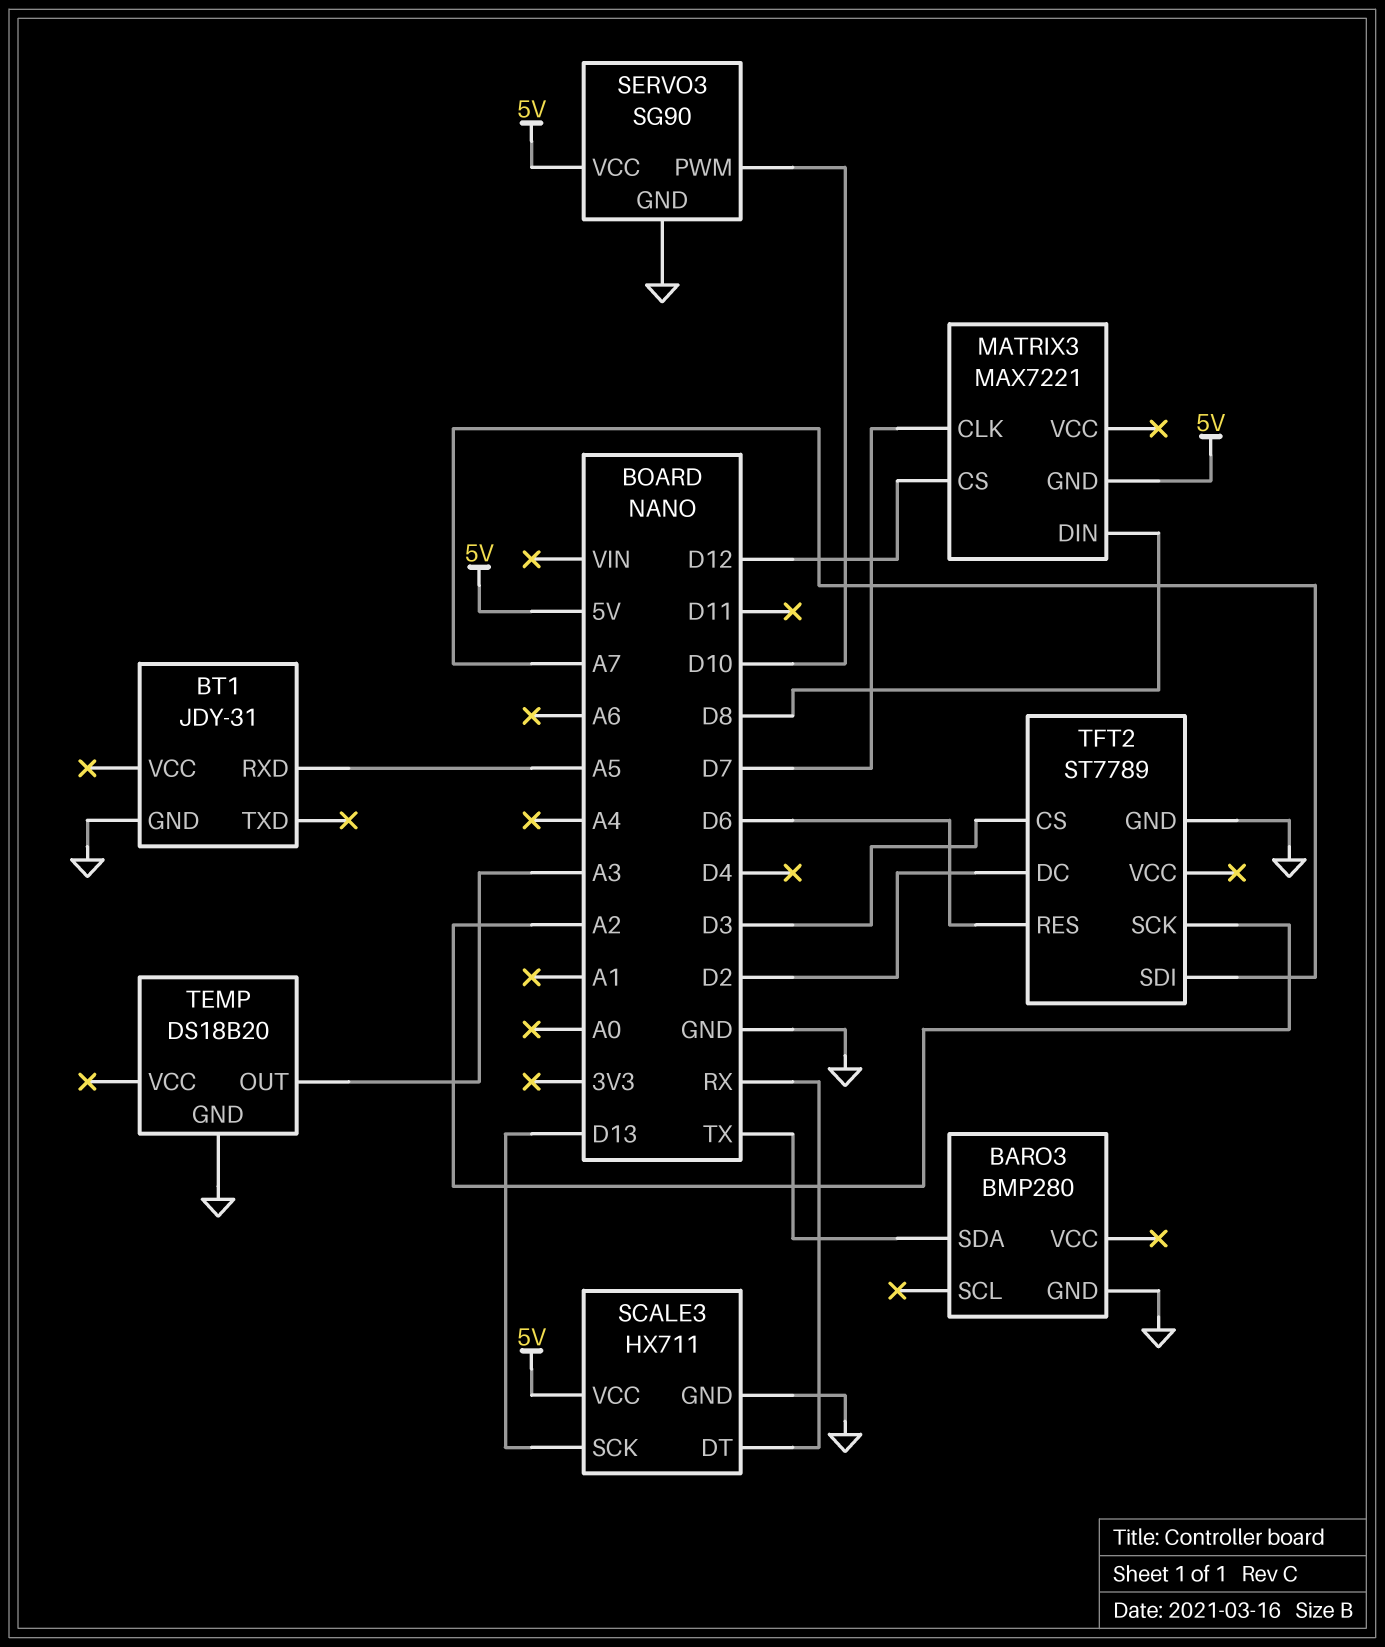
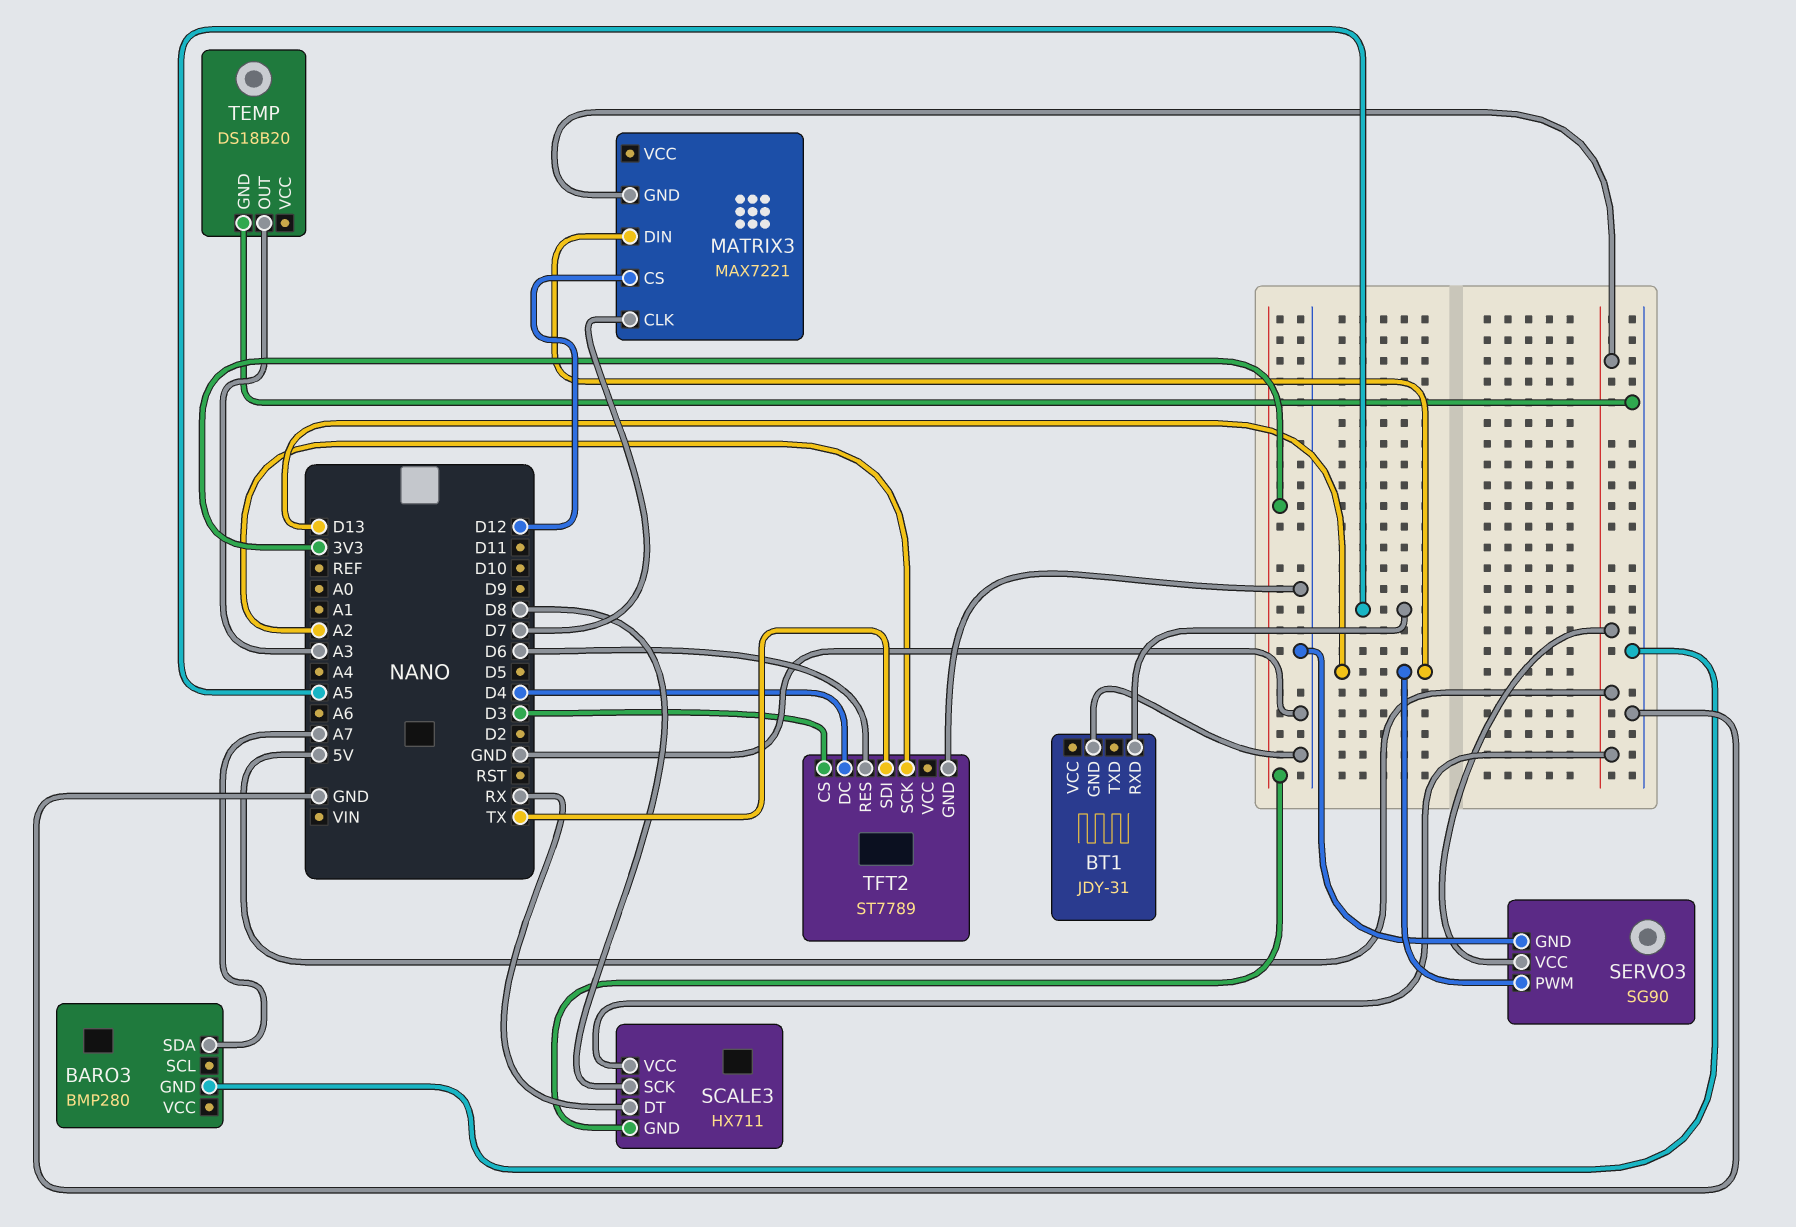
BARO3 pin SDA: TX -> A7
MATRIX3 pin DIN: D8 -> D13
SCALE3 pin GND: GND -> 3V3
SCALE3 pin SCK: D13 -> D8
SERVO3 pin PWM: D10 -> D13
TFT2 pin DC: D2 -> D4
TFT2 pin SDI: A7 -> TX

